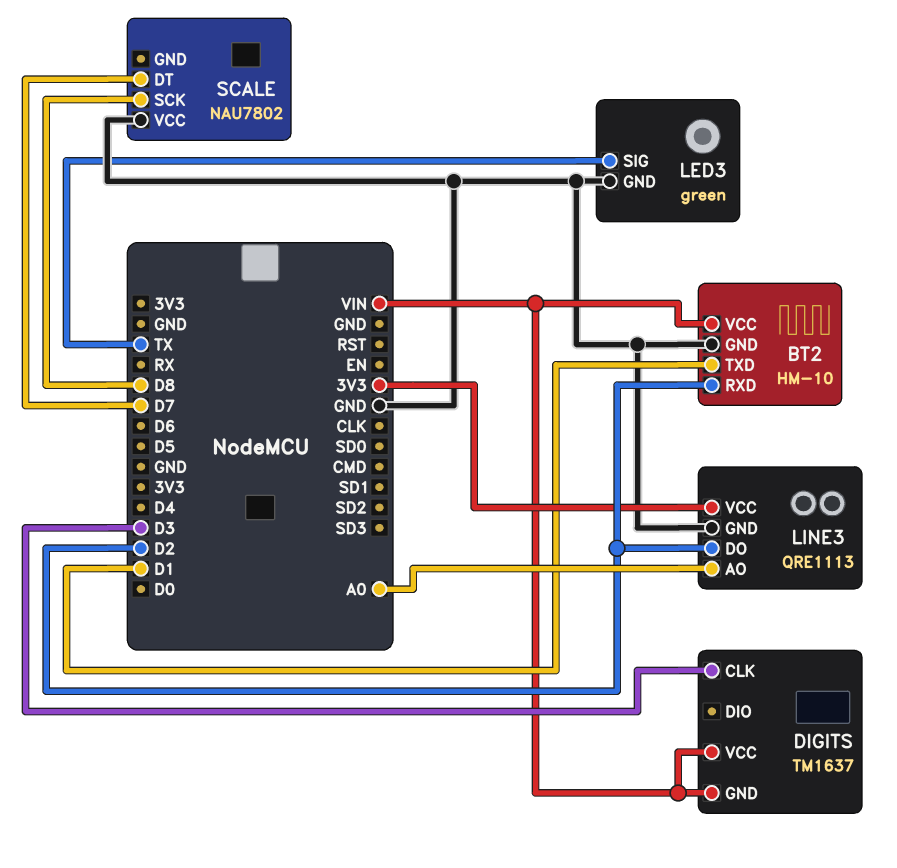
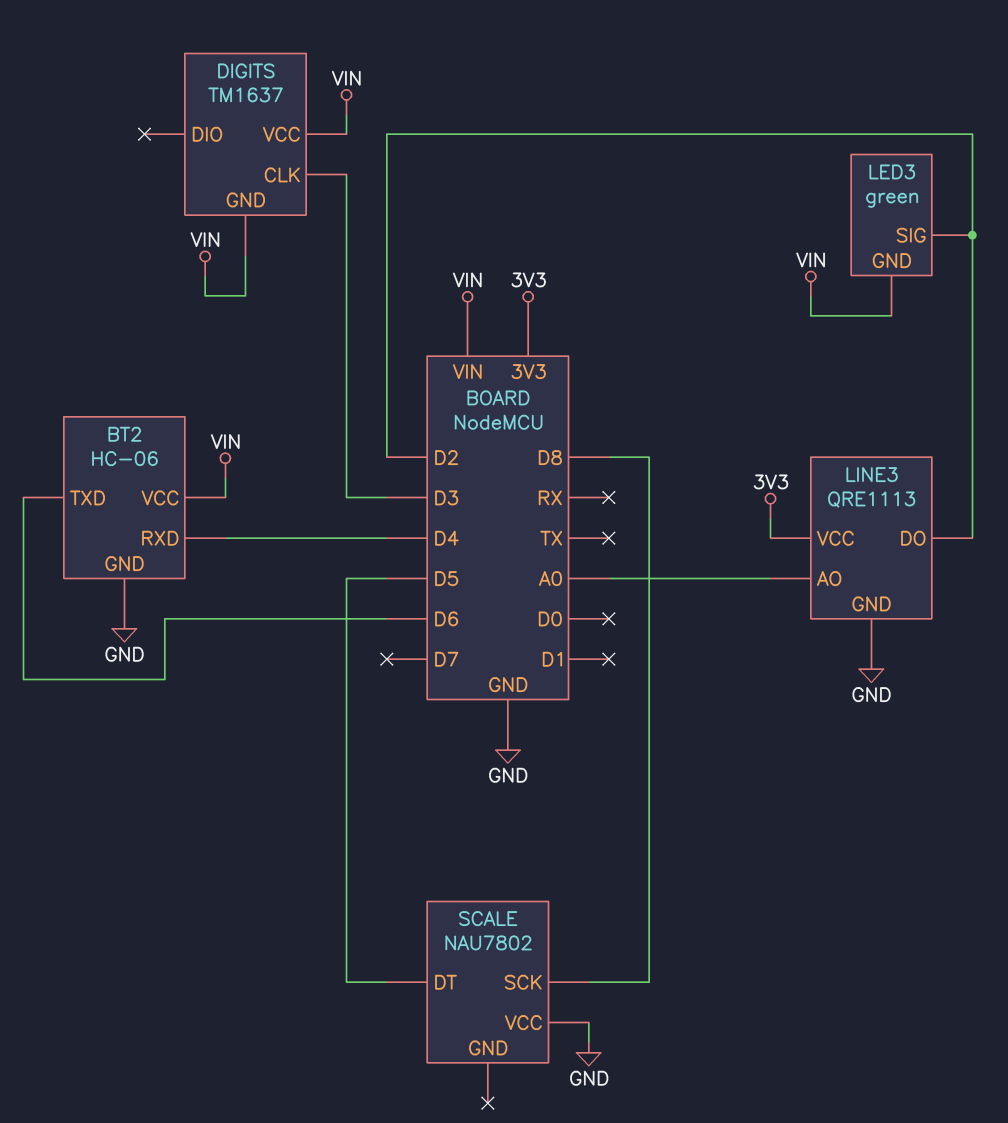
BT2: HM-10 -> HC-06
BT2 pin RXD: D2 -> D4
BT2 pin TXD: D1 -> D6
LED3 pin GND: GND -> VIN
LED3 pin SIG: TX -> D2
SCALE pin DT: D7 -> D5

